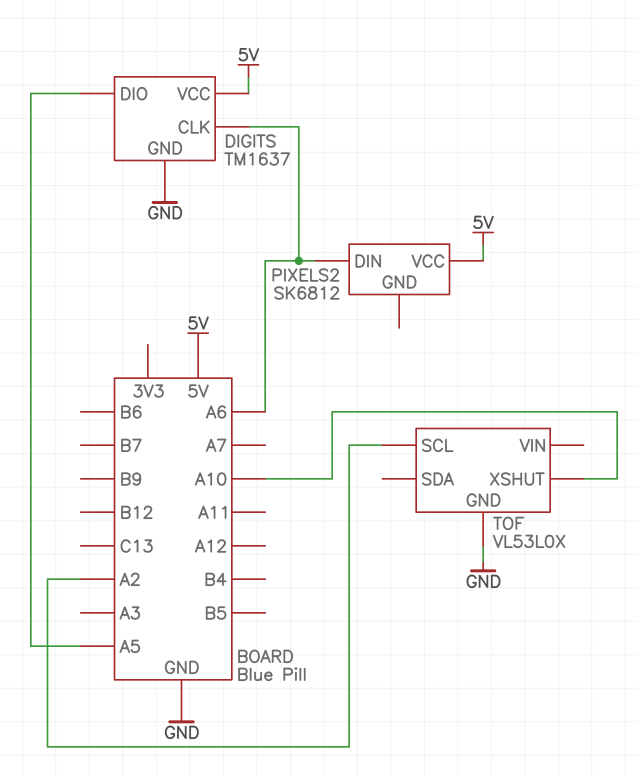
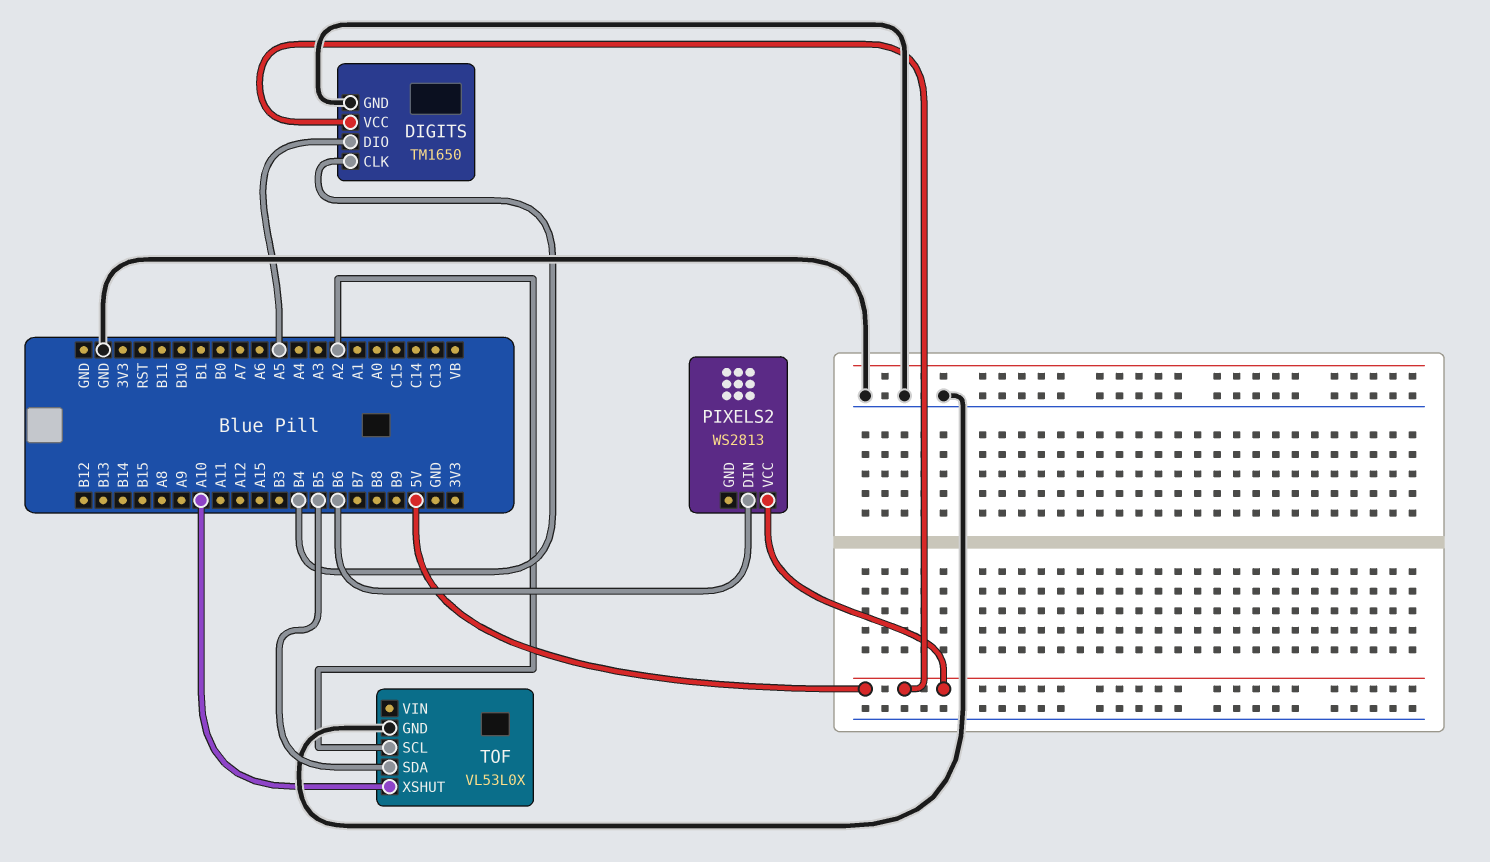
DIGITS: TM1637 -> TM1650
DIGITS pin CLK: A6 -> B4
PIXELS2: SK6812 -> WS2813
PIXELS2 pin DIN: A6 -> B6
TOF pin SDA: none -> B5

